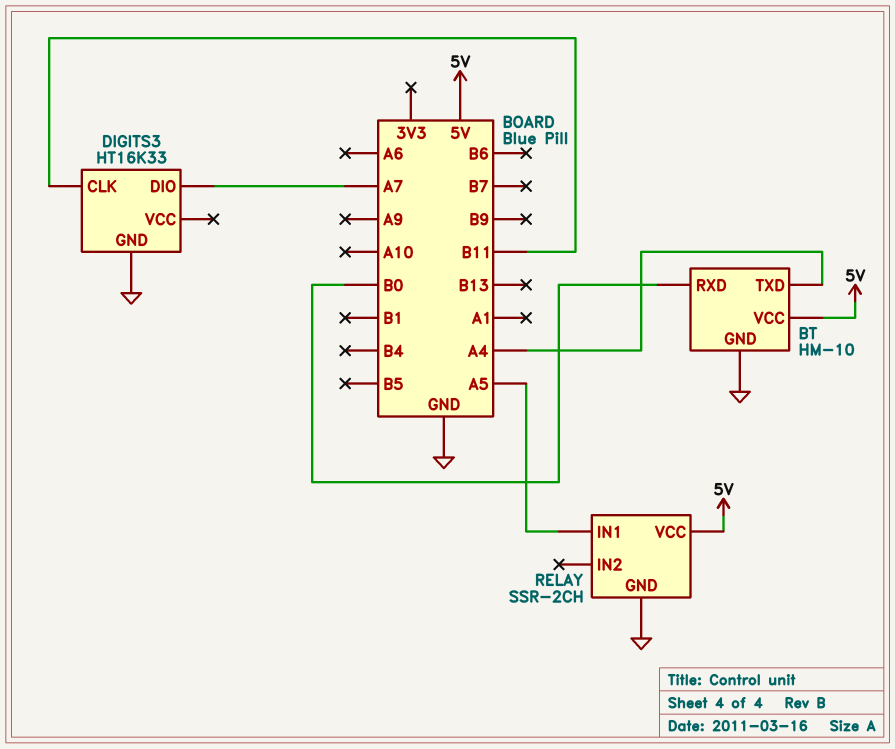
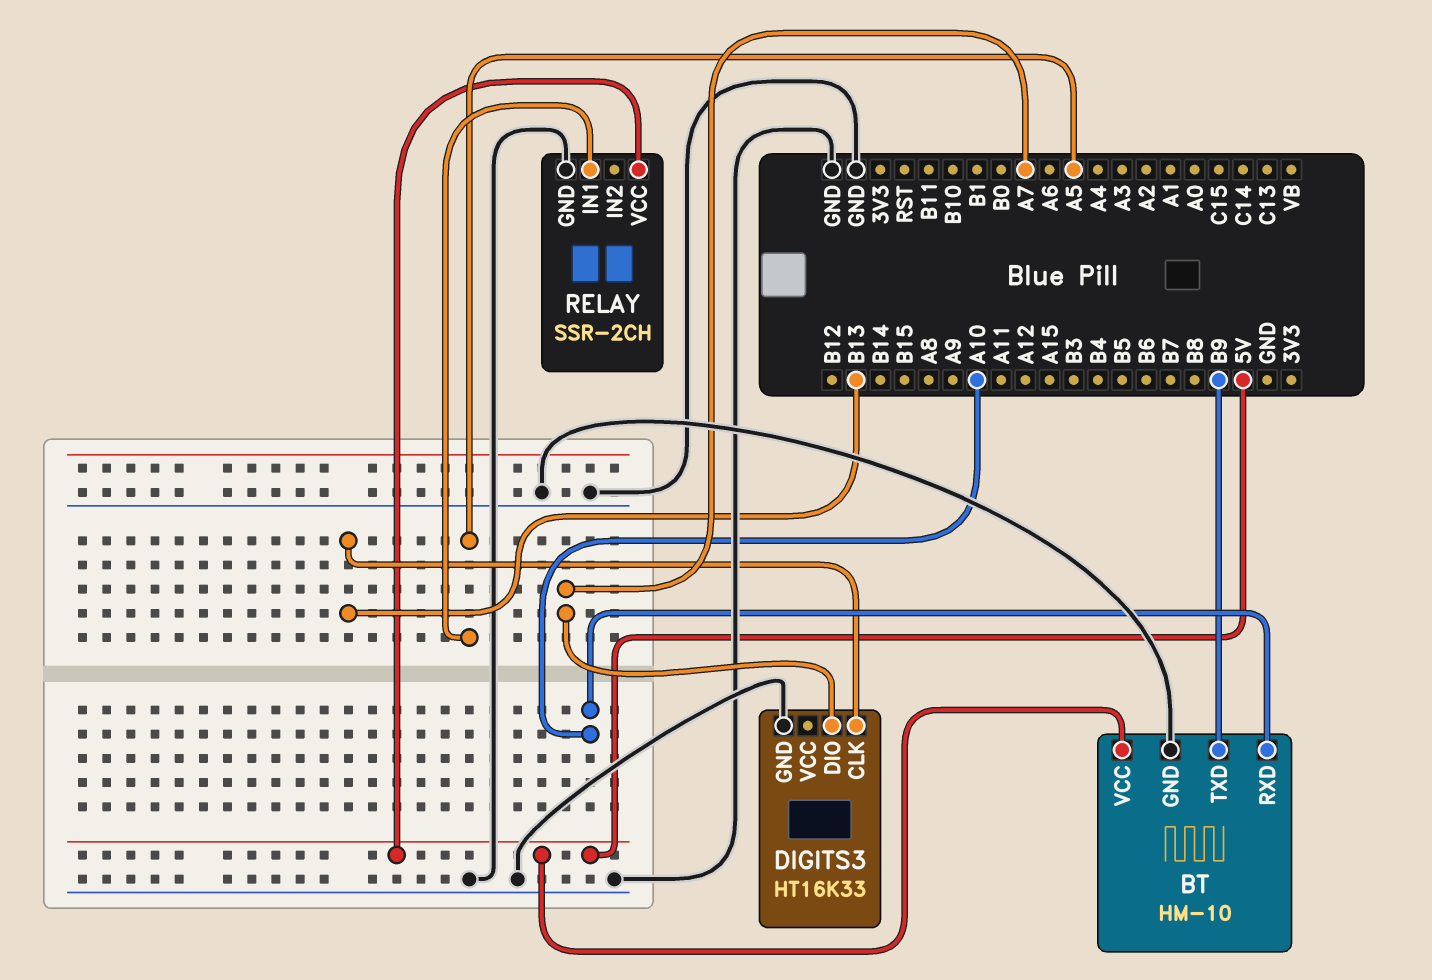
BT pin RXD: B0 -> A10
BT pin TXD: A4 -> B9
DIGITS3 pin CLK: B11 -> B13

